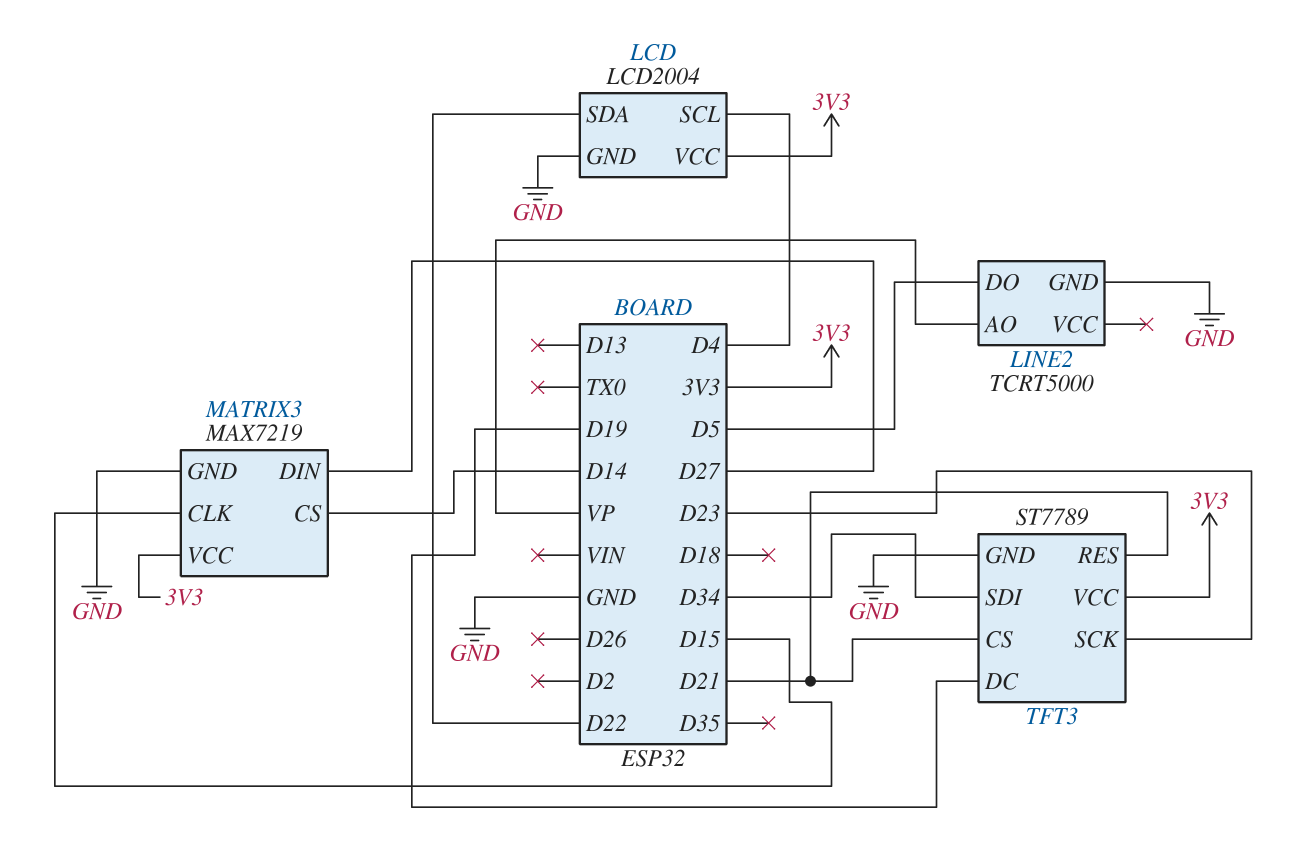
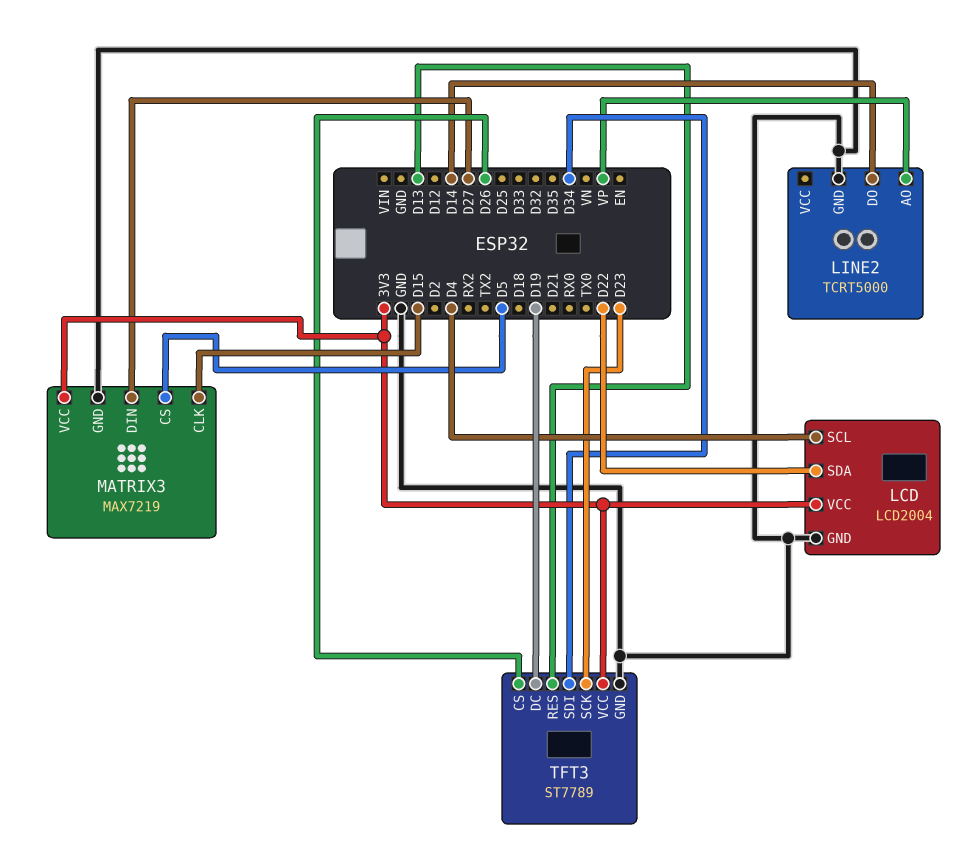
LINE2 pin DO: D5 -> D14
MATRIX3 pin CS: D14 -> D5
TFT3 pin CS: D21 -> D26
TFT3 pin RES: D21 -> D13

